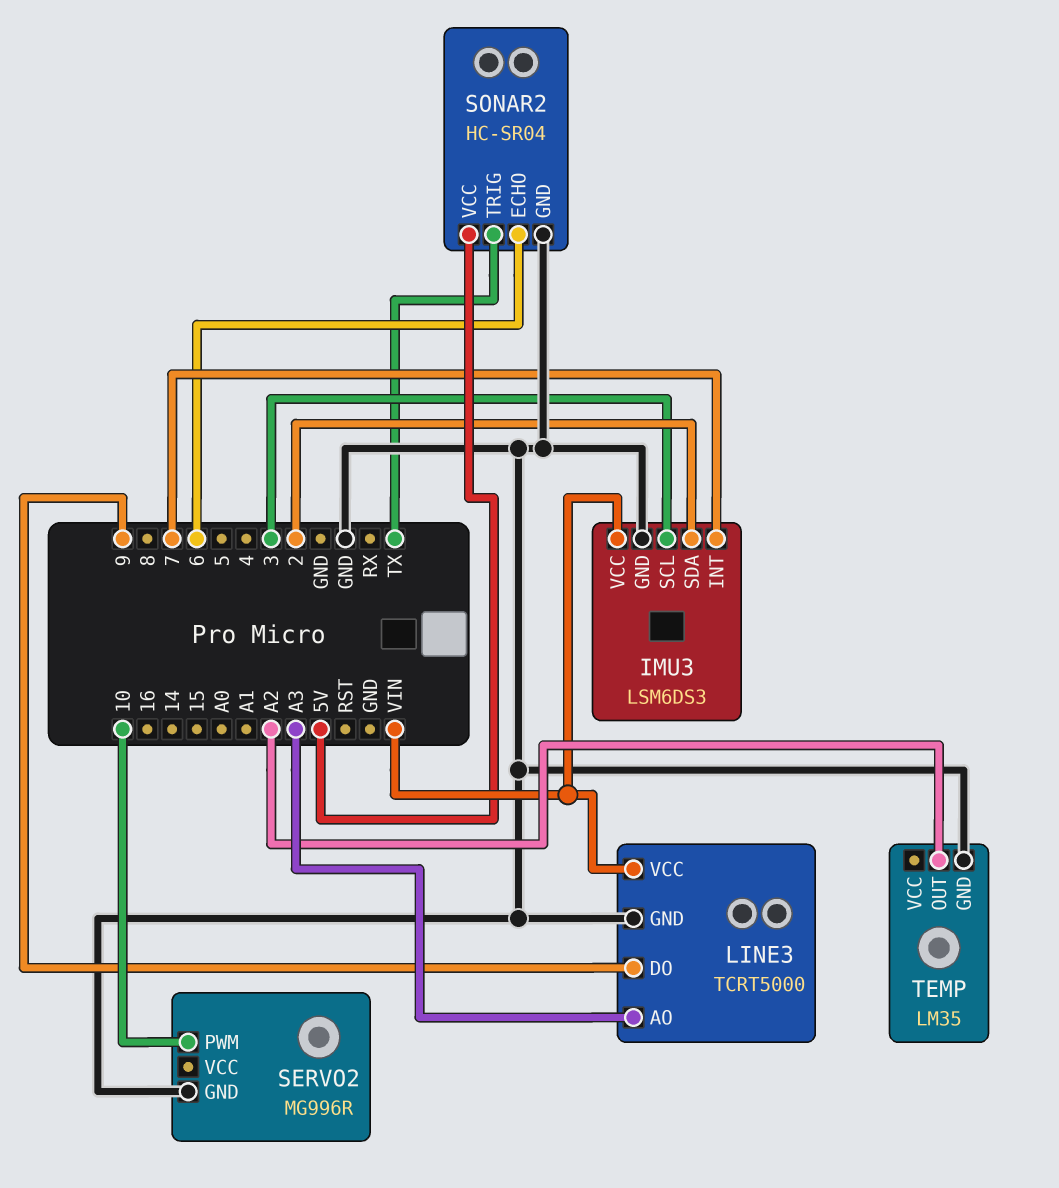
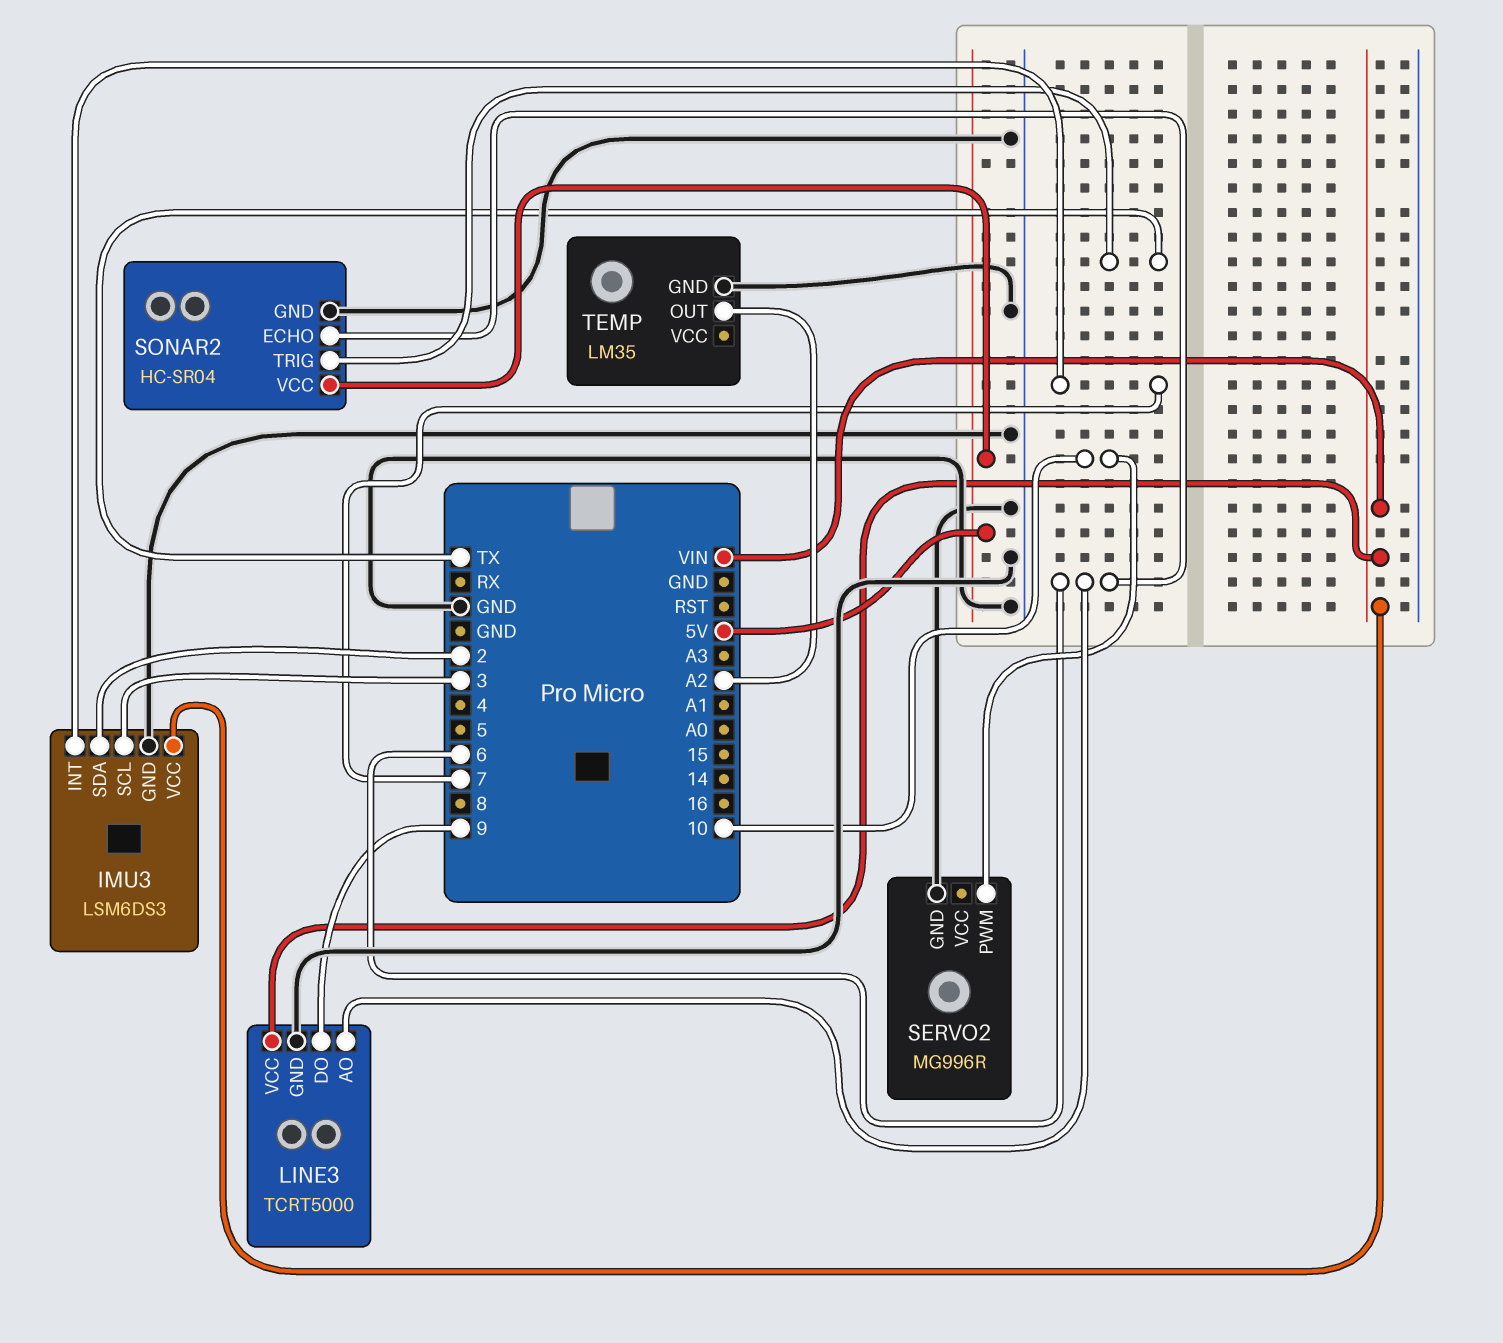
LINE3 pin AO: A3 -> 6

